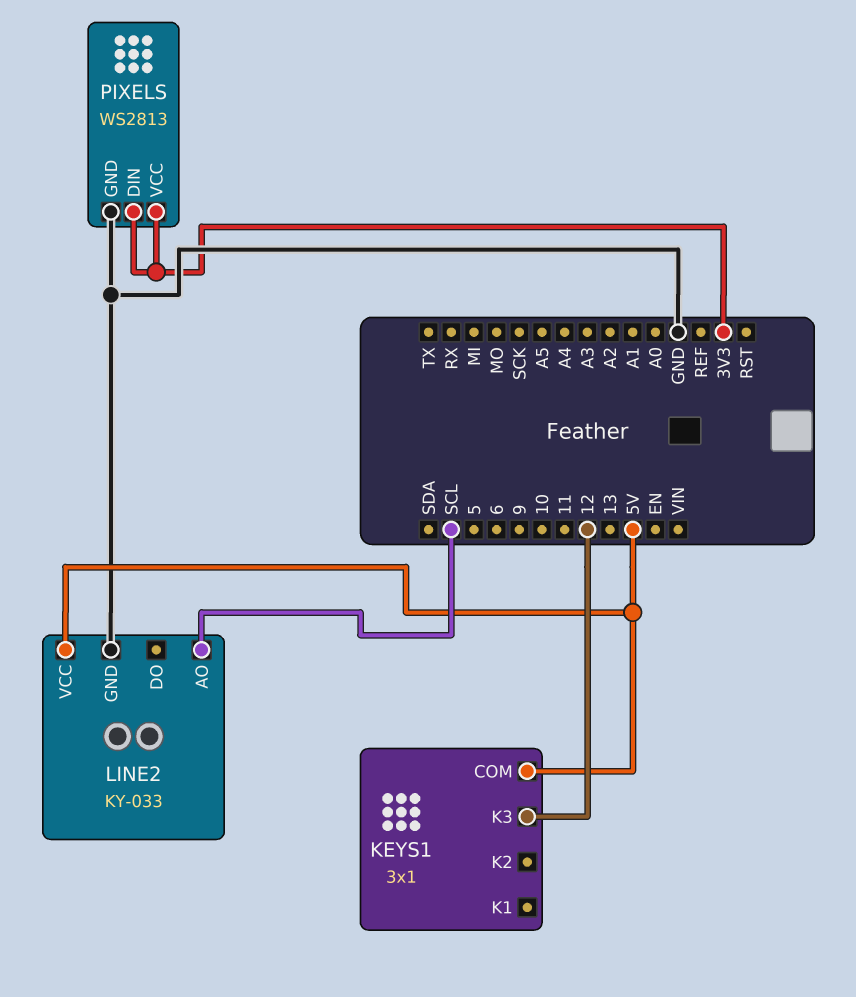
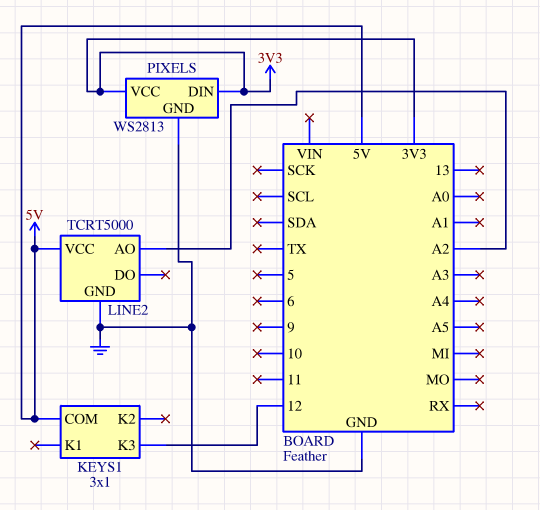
LINE2: KY-033 -> TCRT5000
LINE2 pin AO: SCL -> A2

